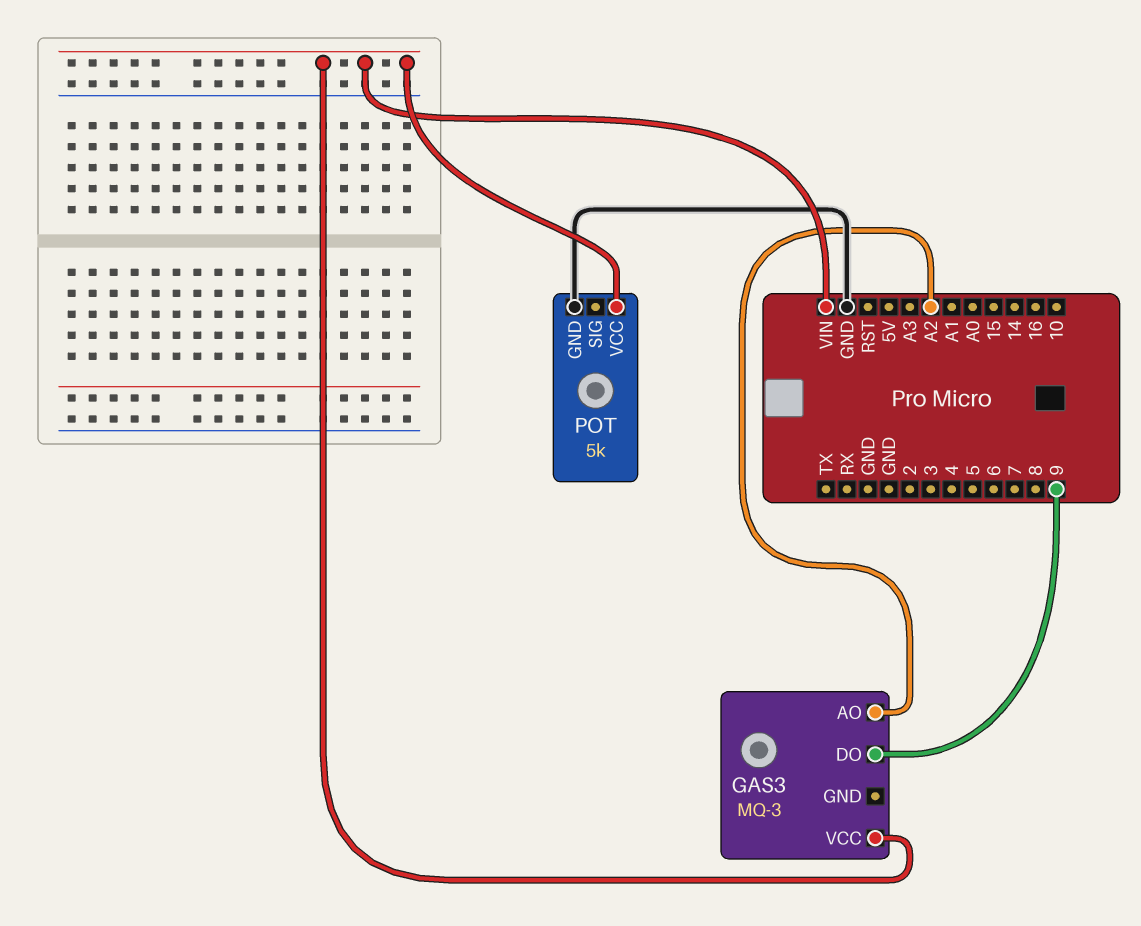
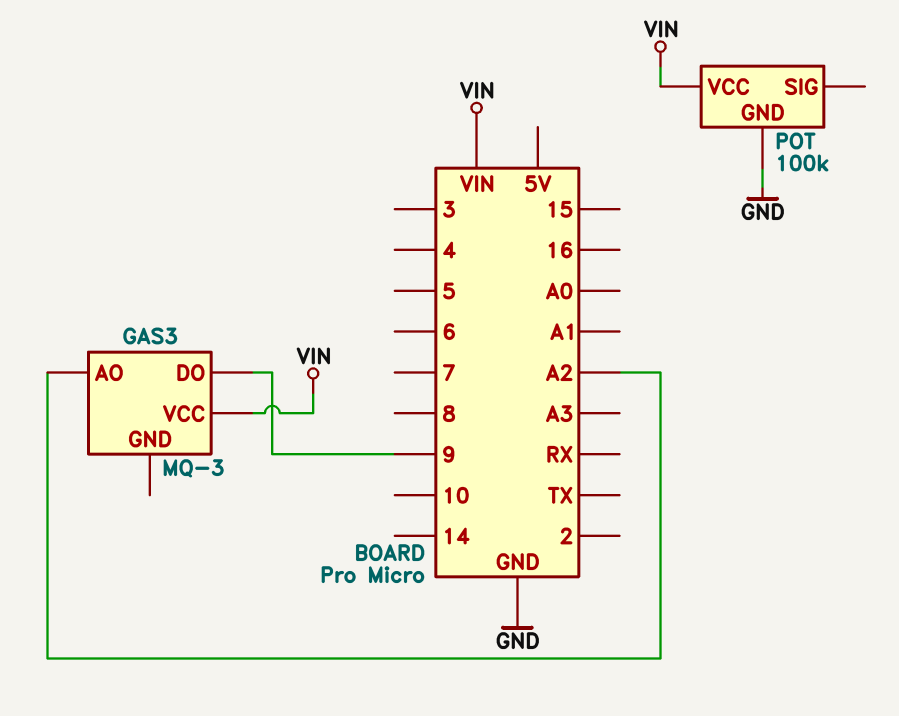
POT: 5k -> 100k

